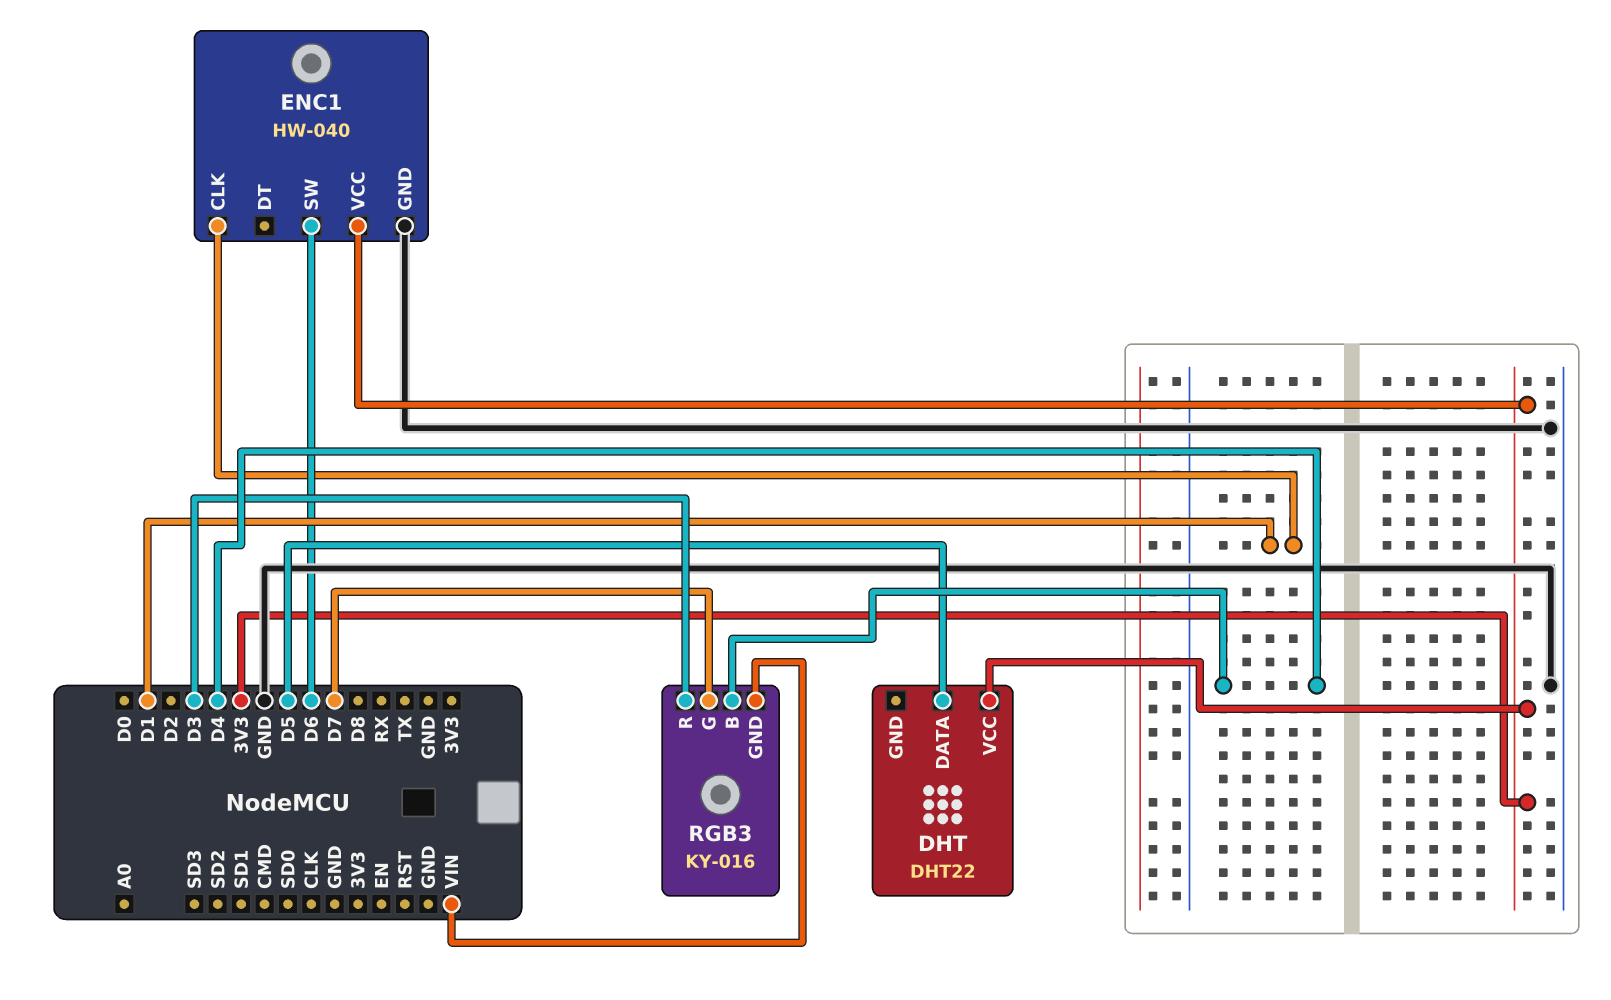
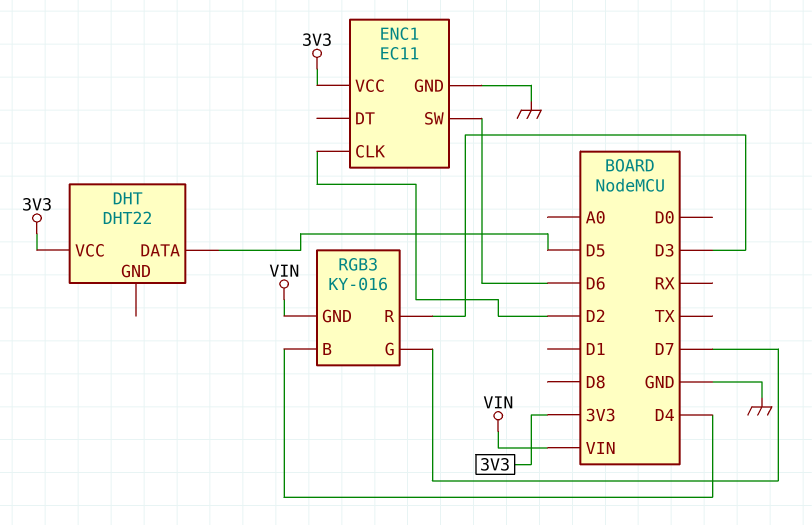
ENC1: HW-040 -> EC11
ENC1 pin CLK: D1 -> D2

